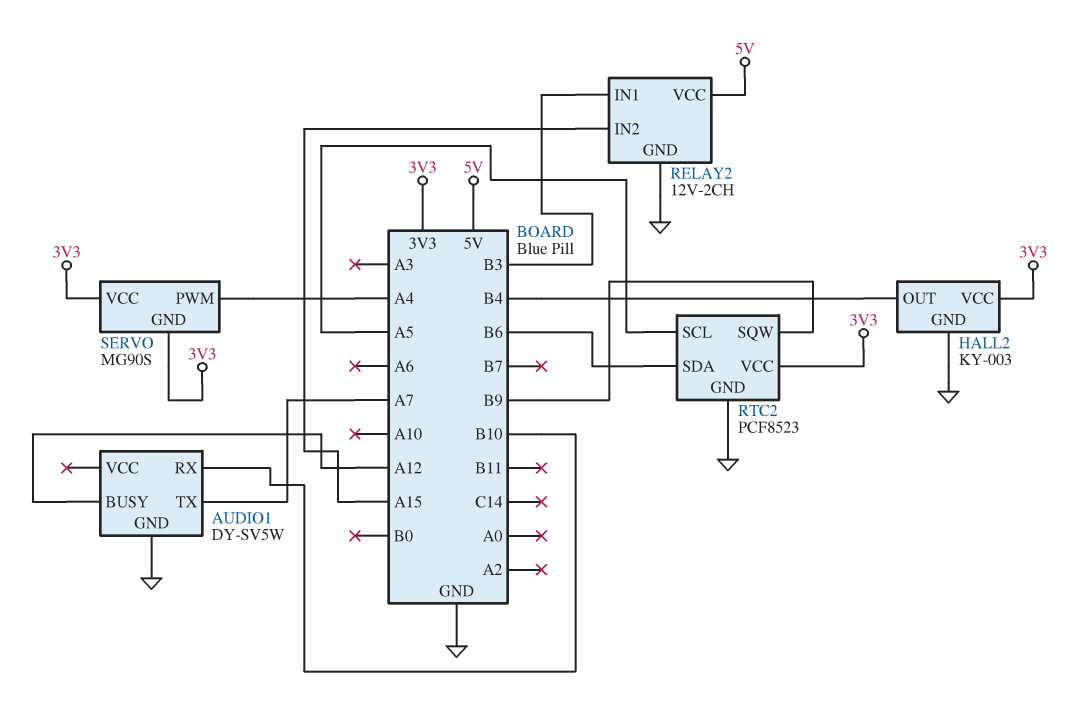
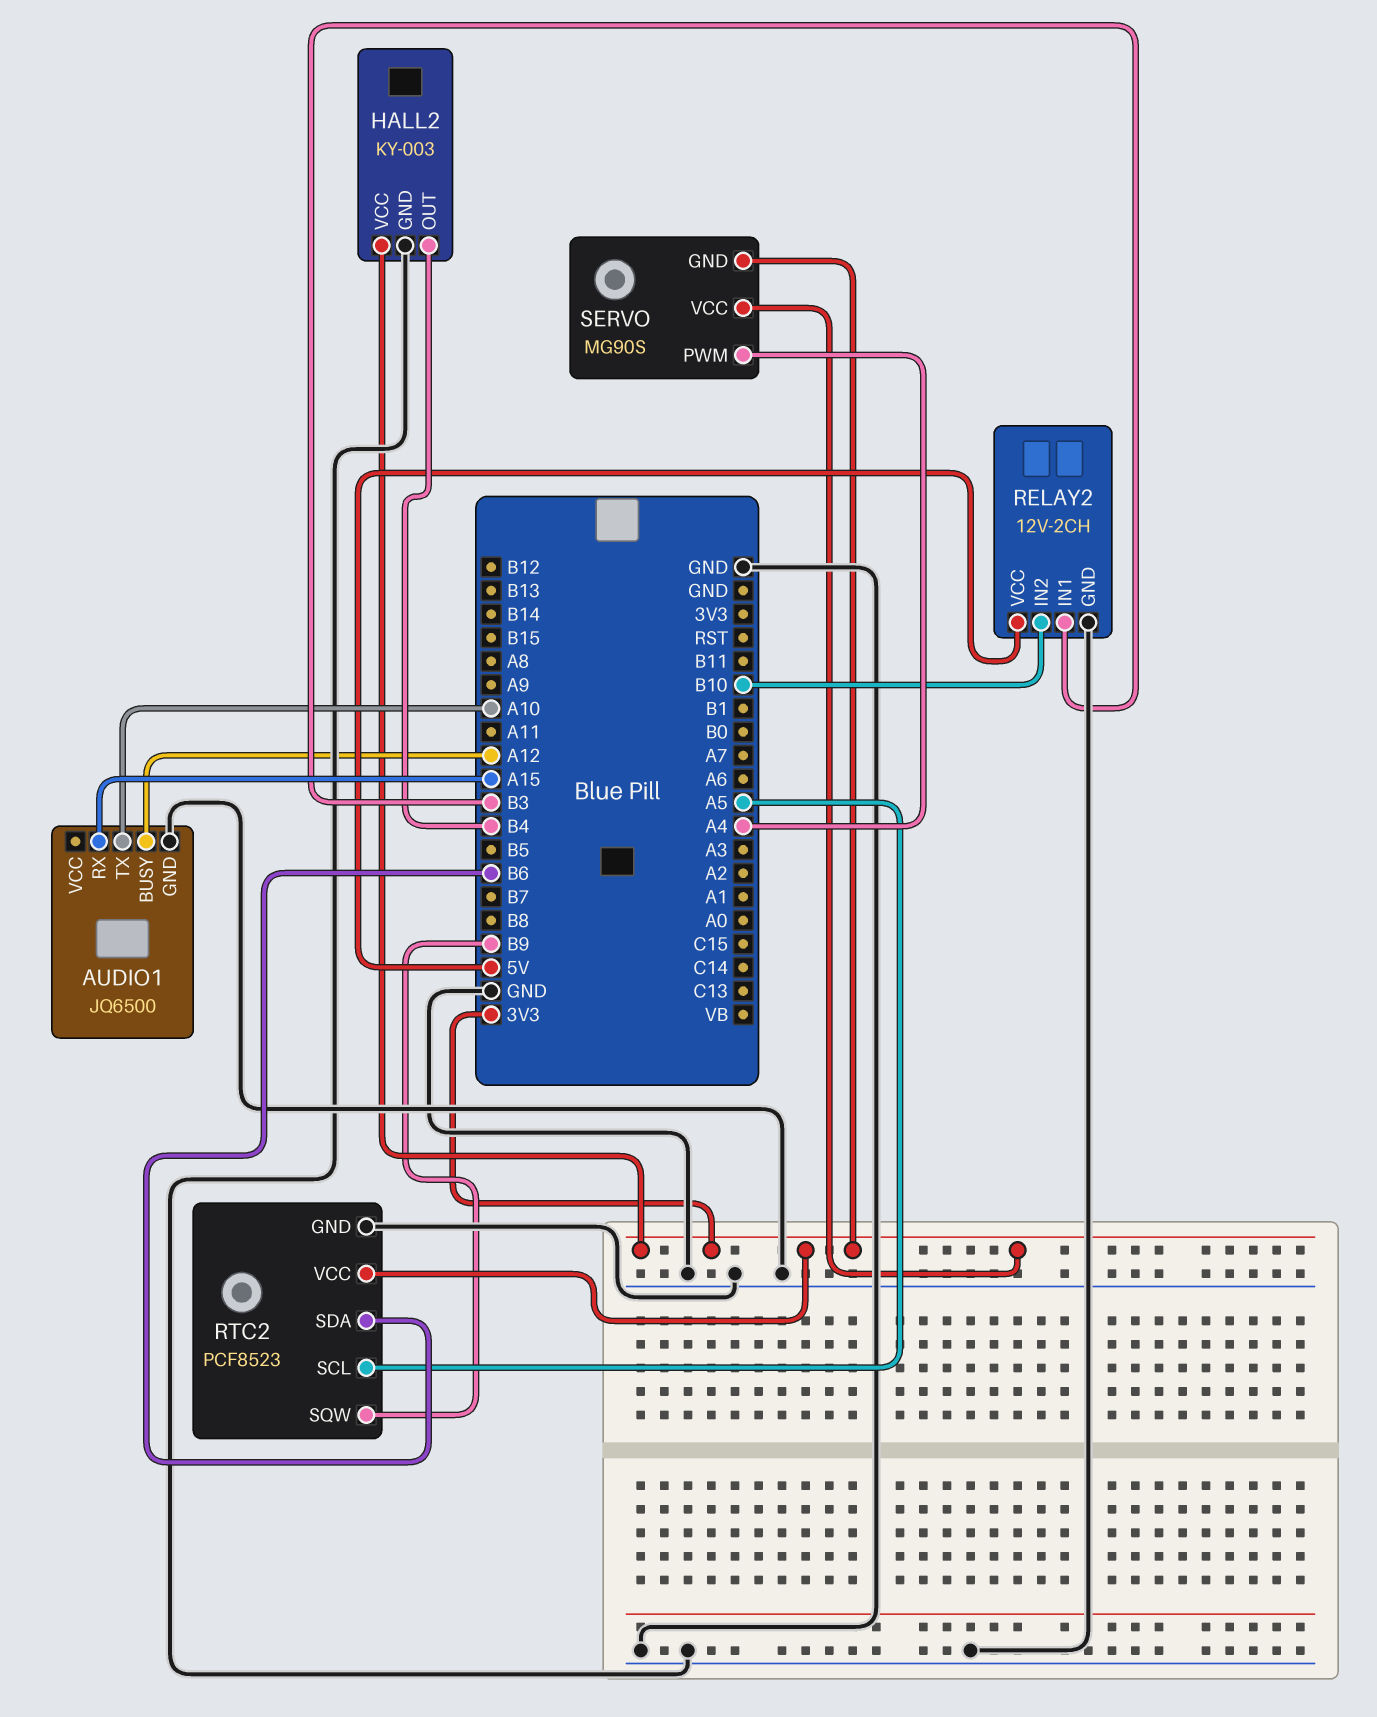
AUDIO1: DY-SV5W -> JQ6500
AUDIO1 pin RX: B10 -> A15
AUDIO1 pin TX: A7 -> A10
RELAY2 pin IN2: A15 -> B10

